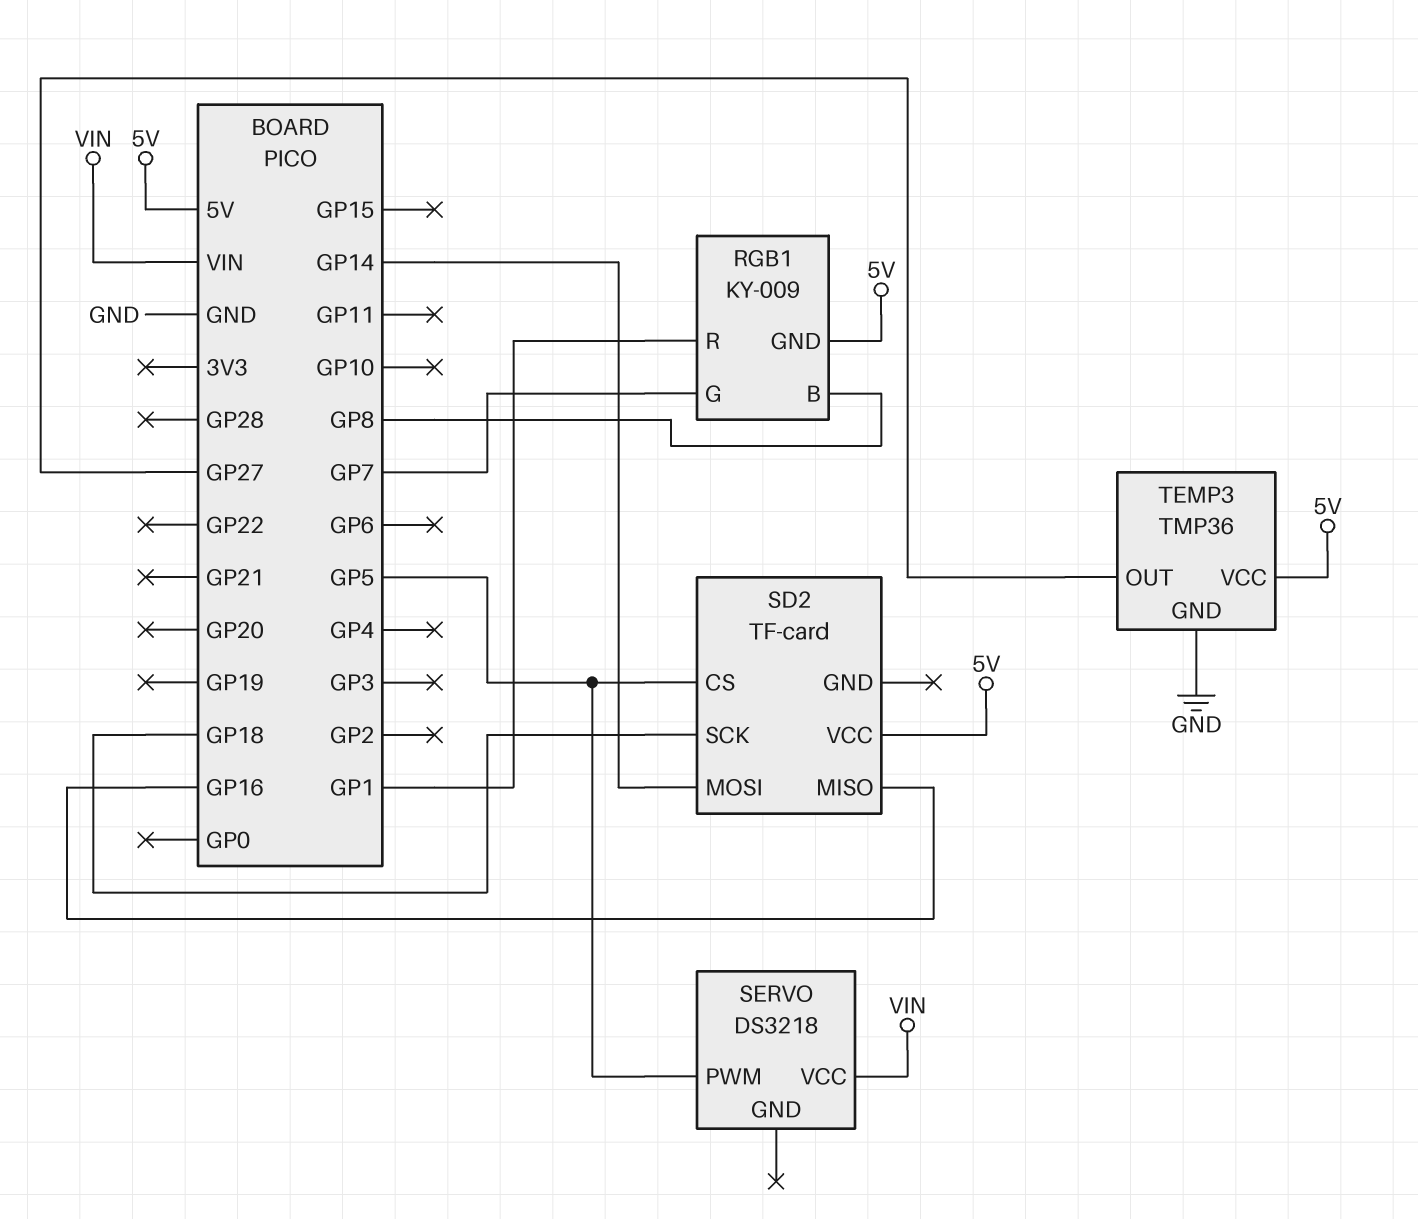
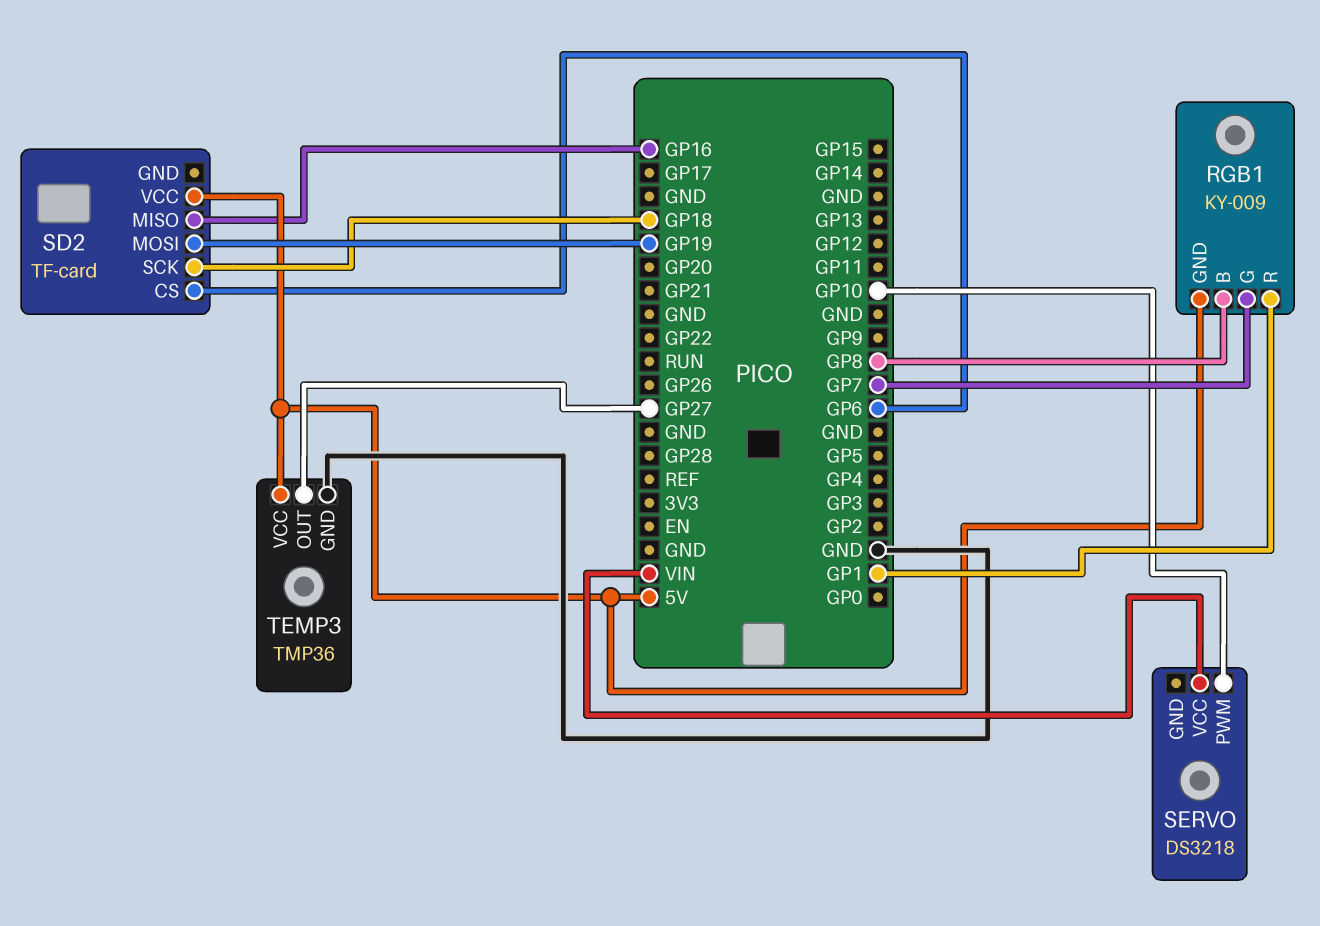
SD2 pin CS: GP5 -> GP6
SD2 pin MOSI: GP14 -> GP19
SERVO pin PWM: GP5 -> GP10

